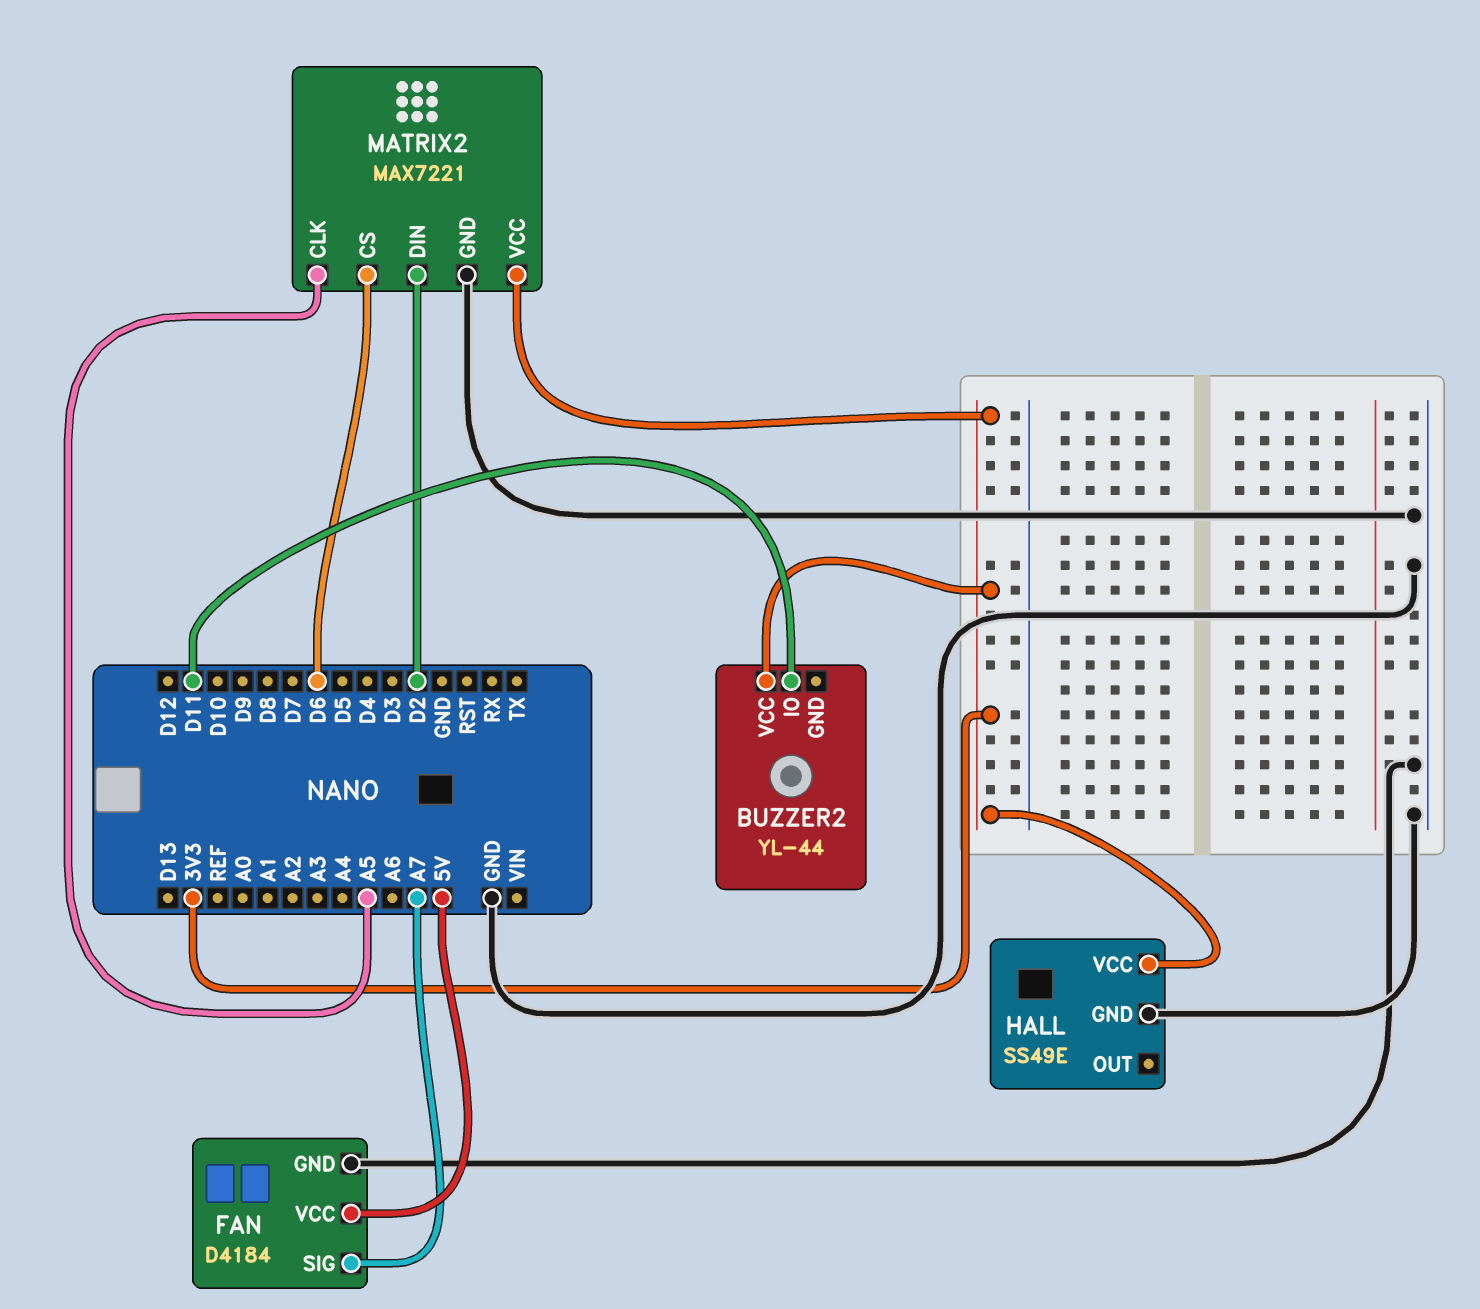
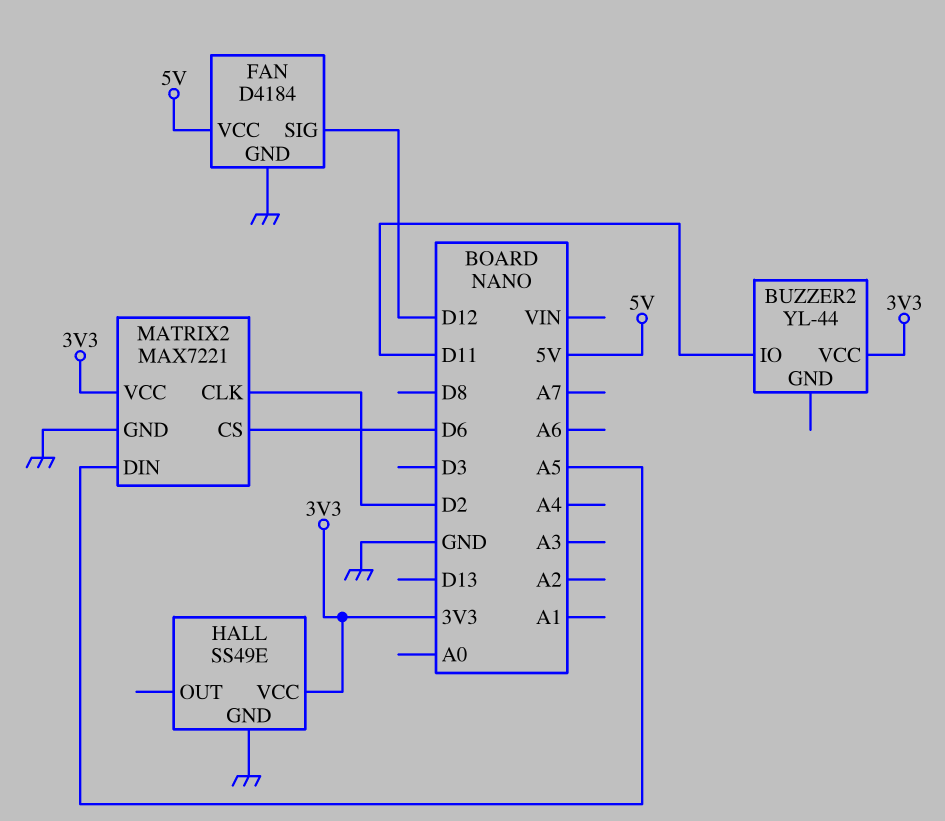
FAN pin SIG: A7 -> D12
MATRIX2 pin CLK: A5 -> D2
MATRIX2 pin DIN: D2 -> A5

